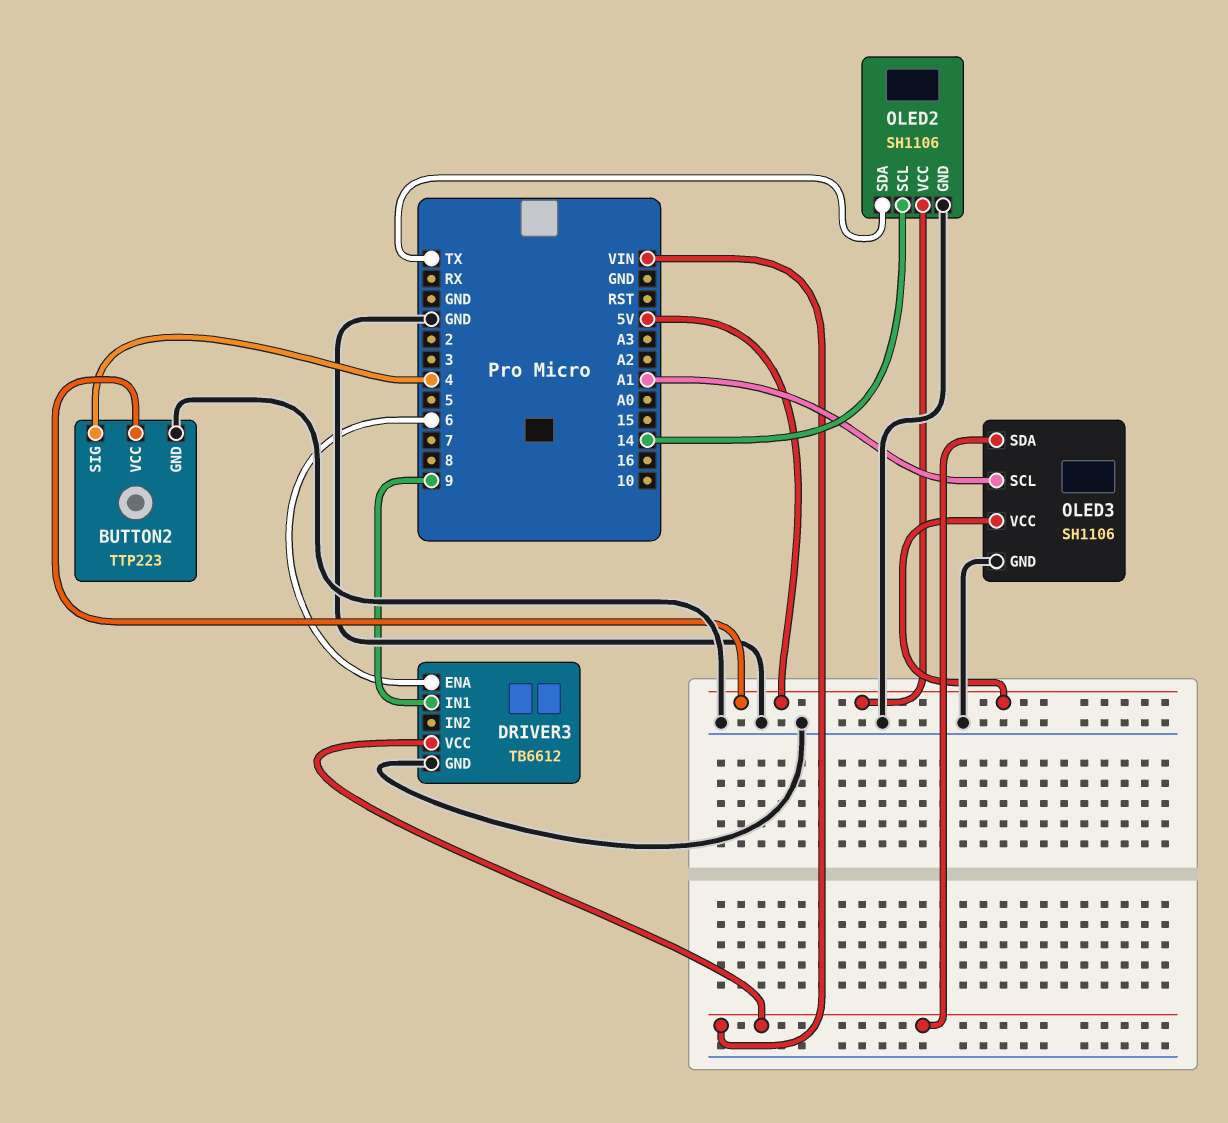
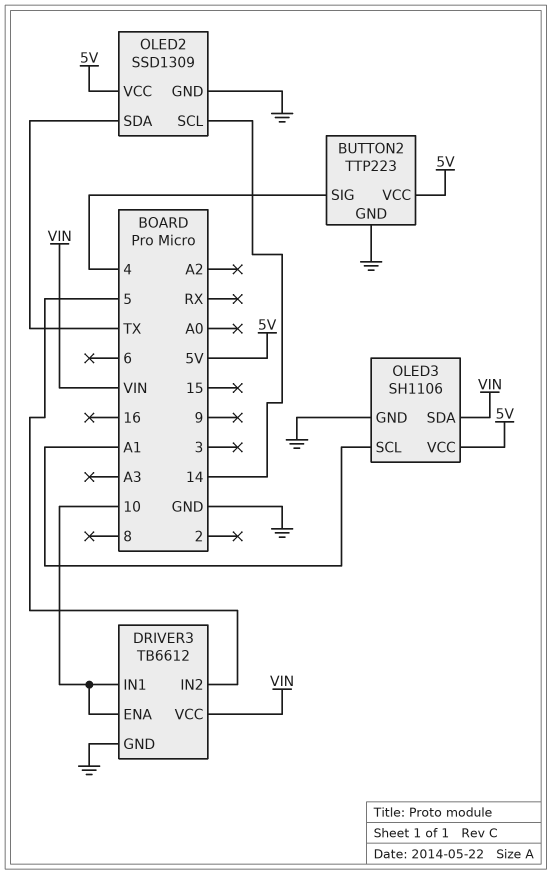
DRIVER3 pin ENA: 6 -> 10
DRIVER3 pin IN1: 9 -> 10
DRIVER3 pin IN2: none -> 5
OLED2: SH1106 -> SSD1309

